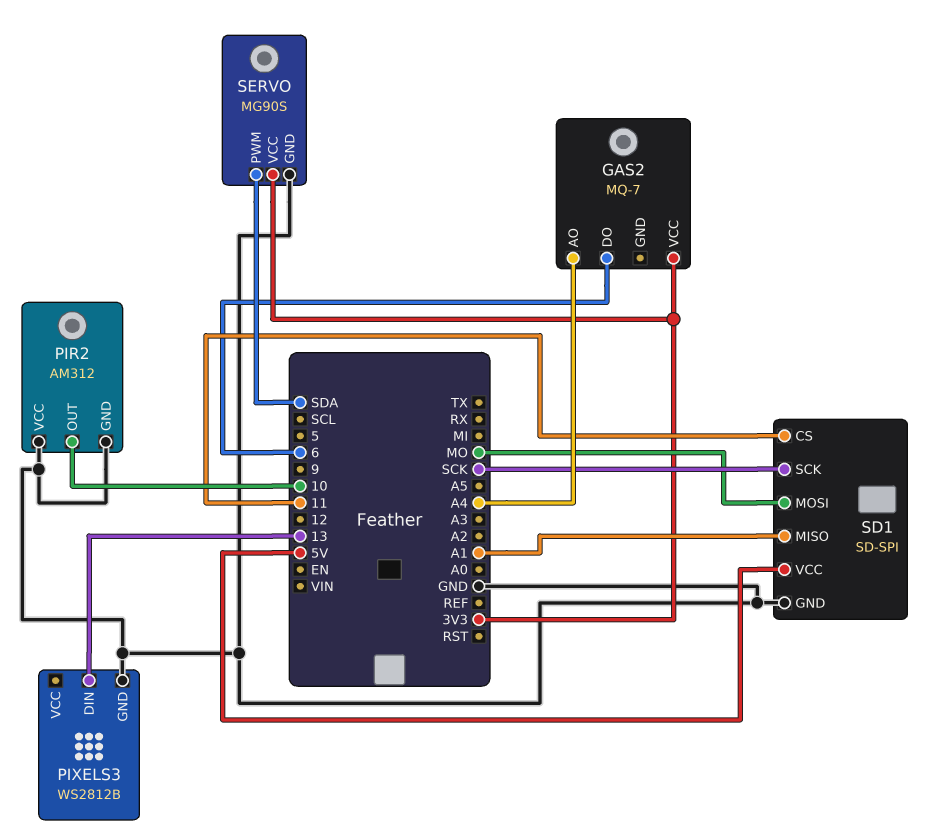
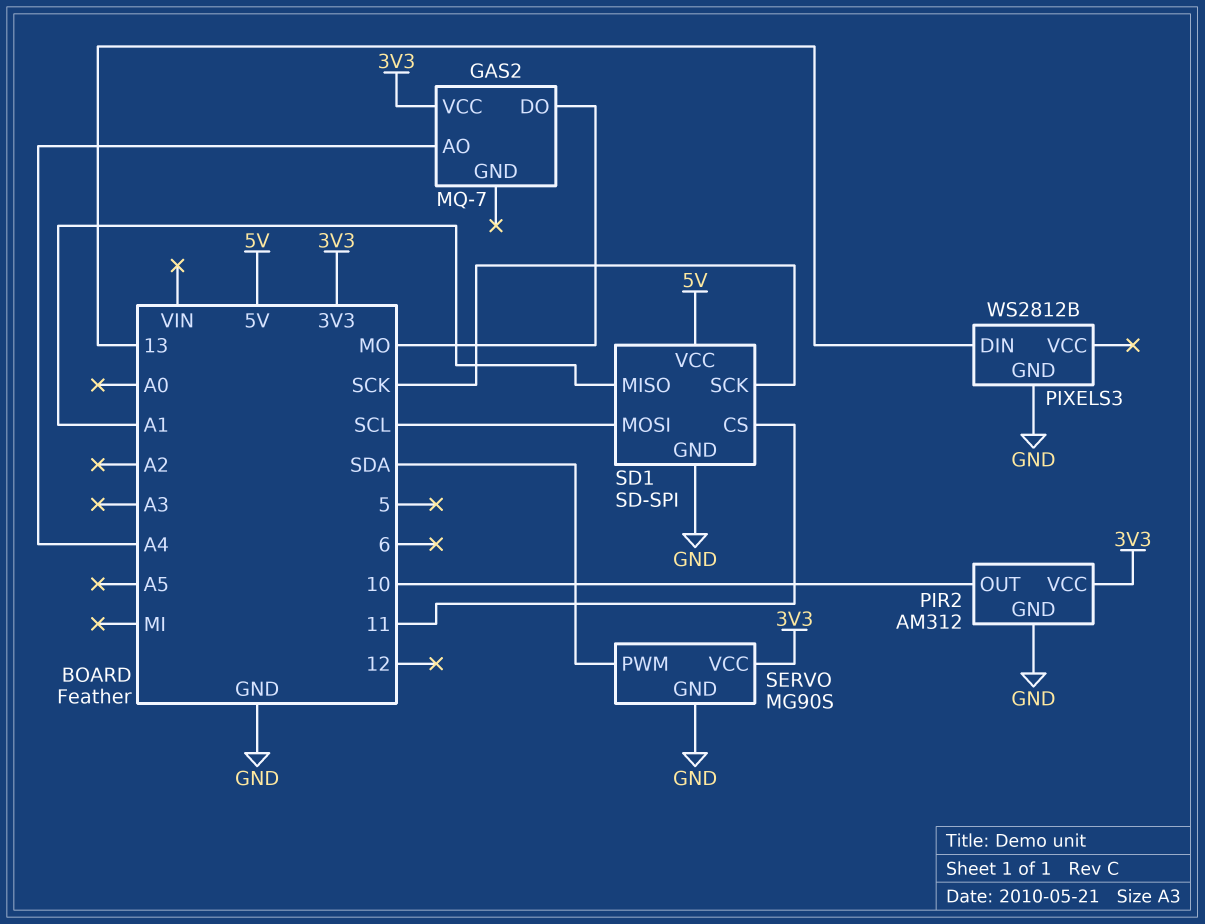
GAS2 pin DO: 6 -> MO
PIR2 pin VCC: GND -> 3V3
SD1 pin MOSI: MO -> SCL

